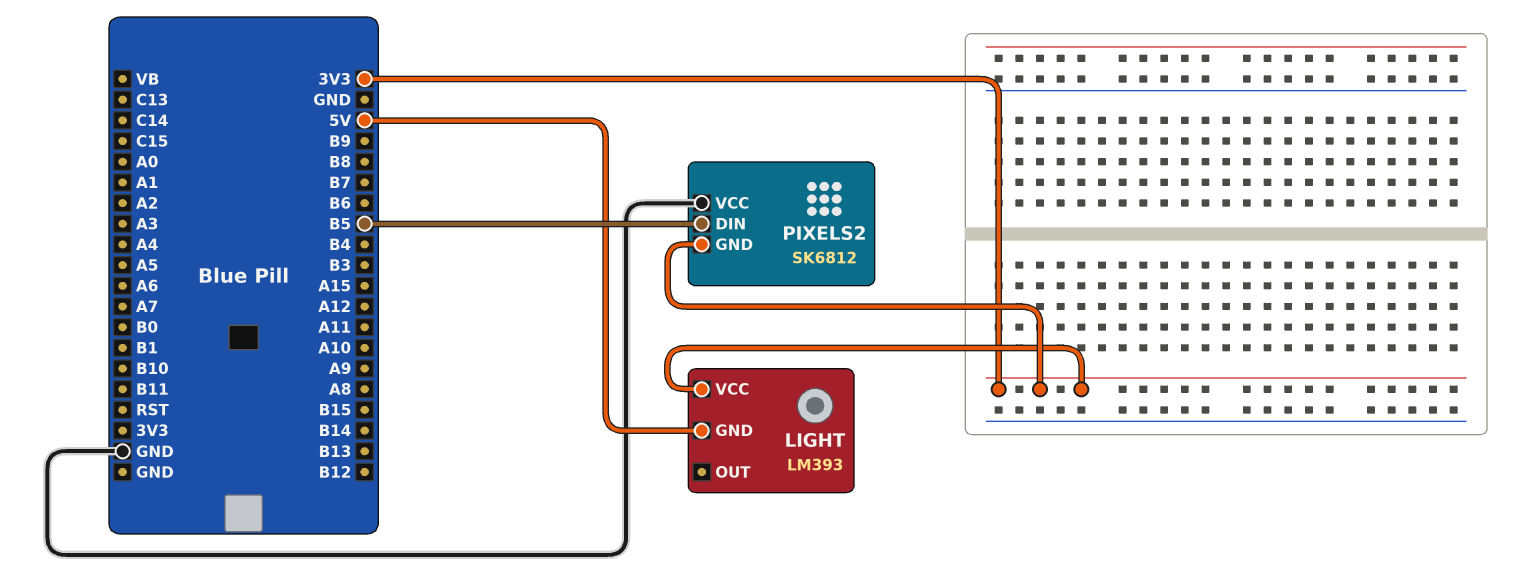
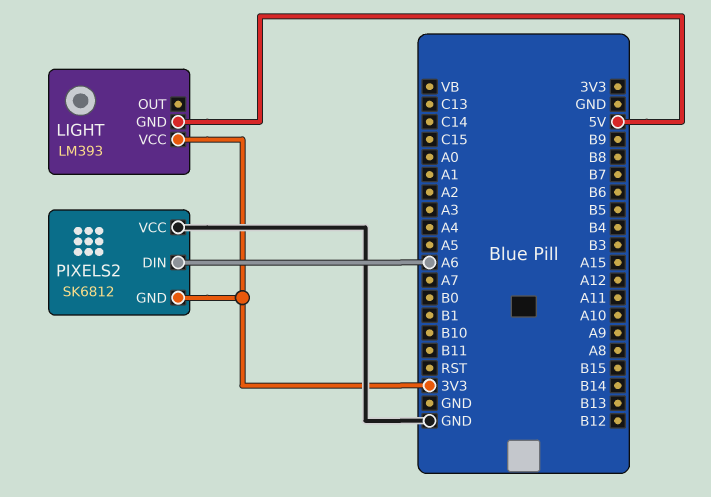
PIXELS2 pin DIN: B5 -> A6

